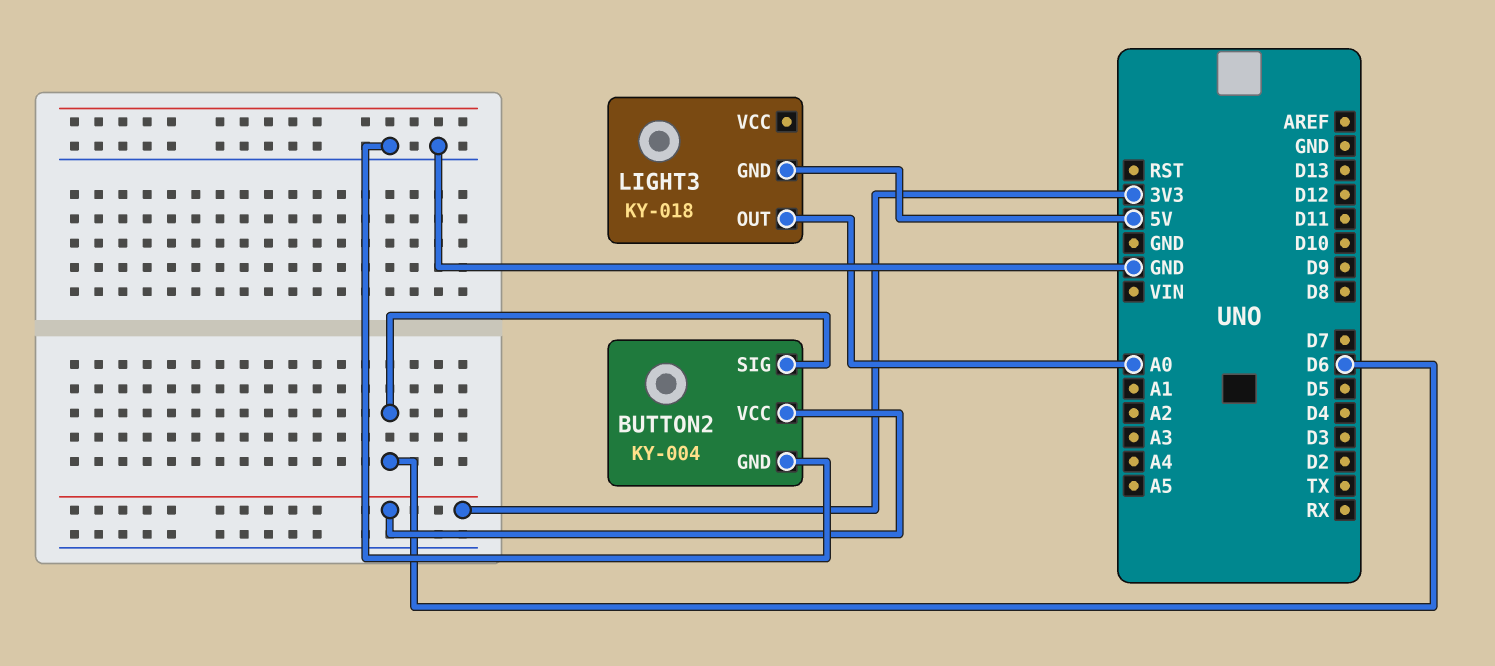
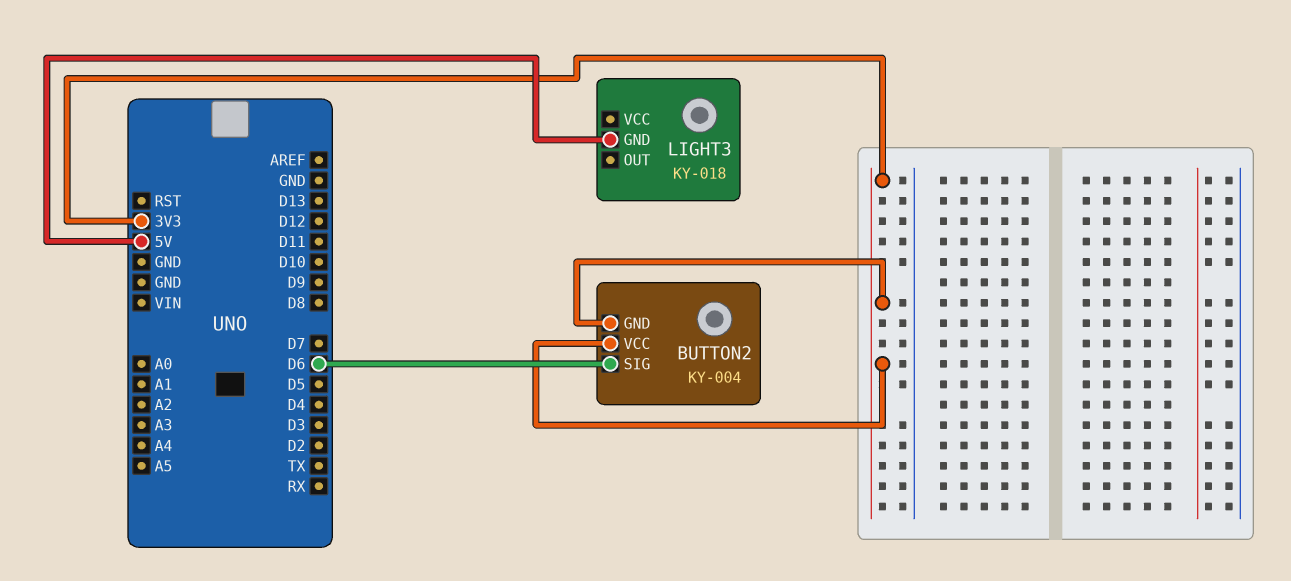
BUTTON2 pin GND: GND -> 3V3
LIGHT3 pin OUT: A0 -> none

